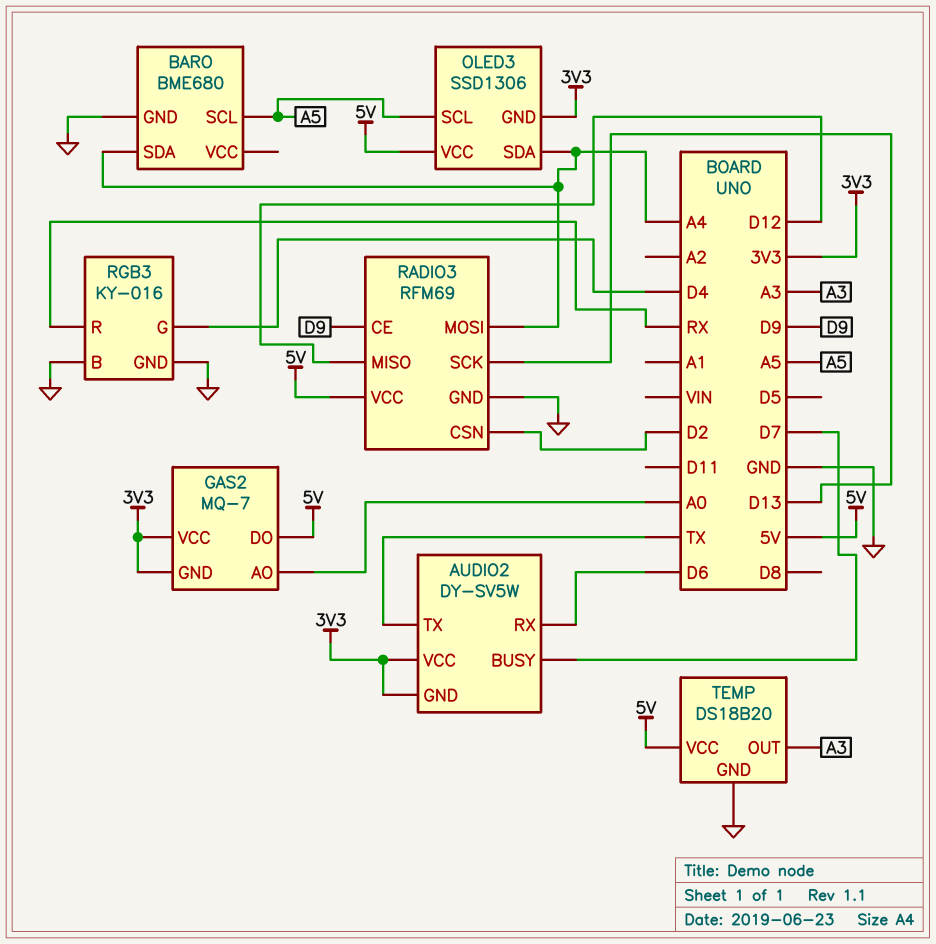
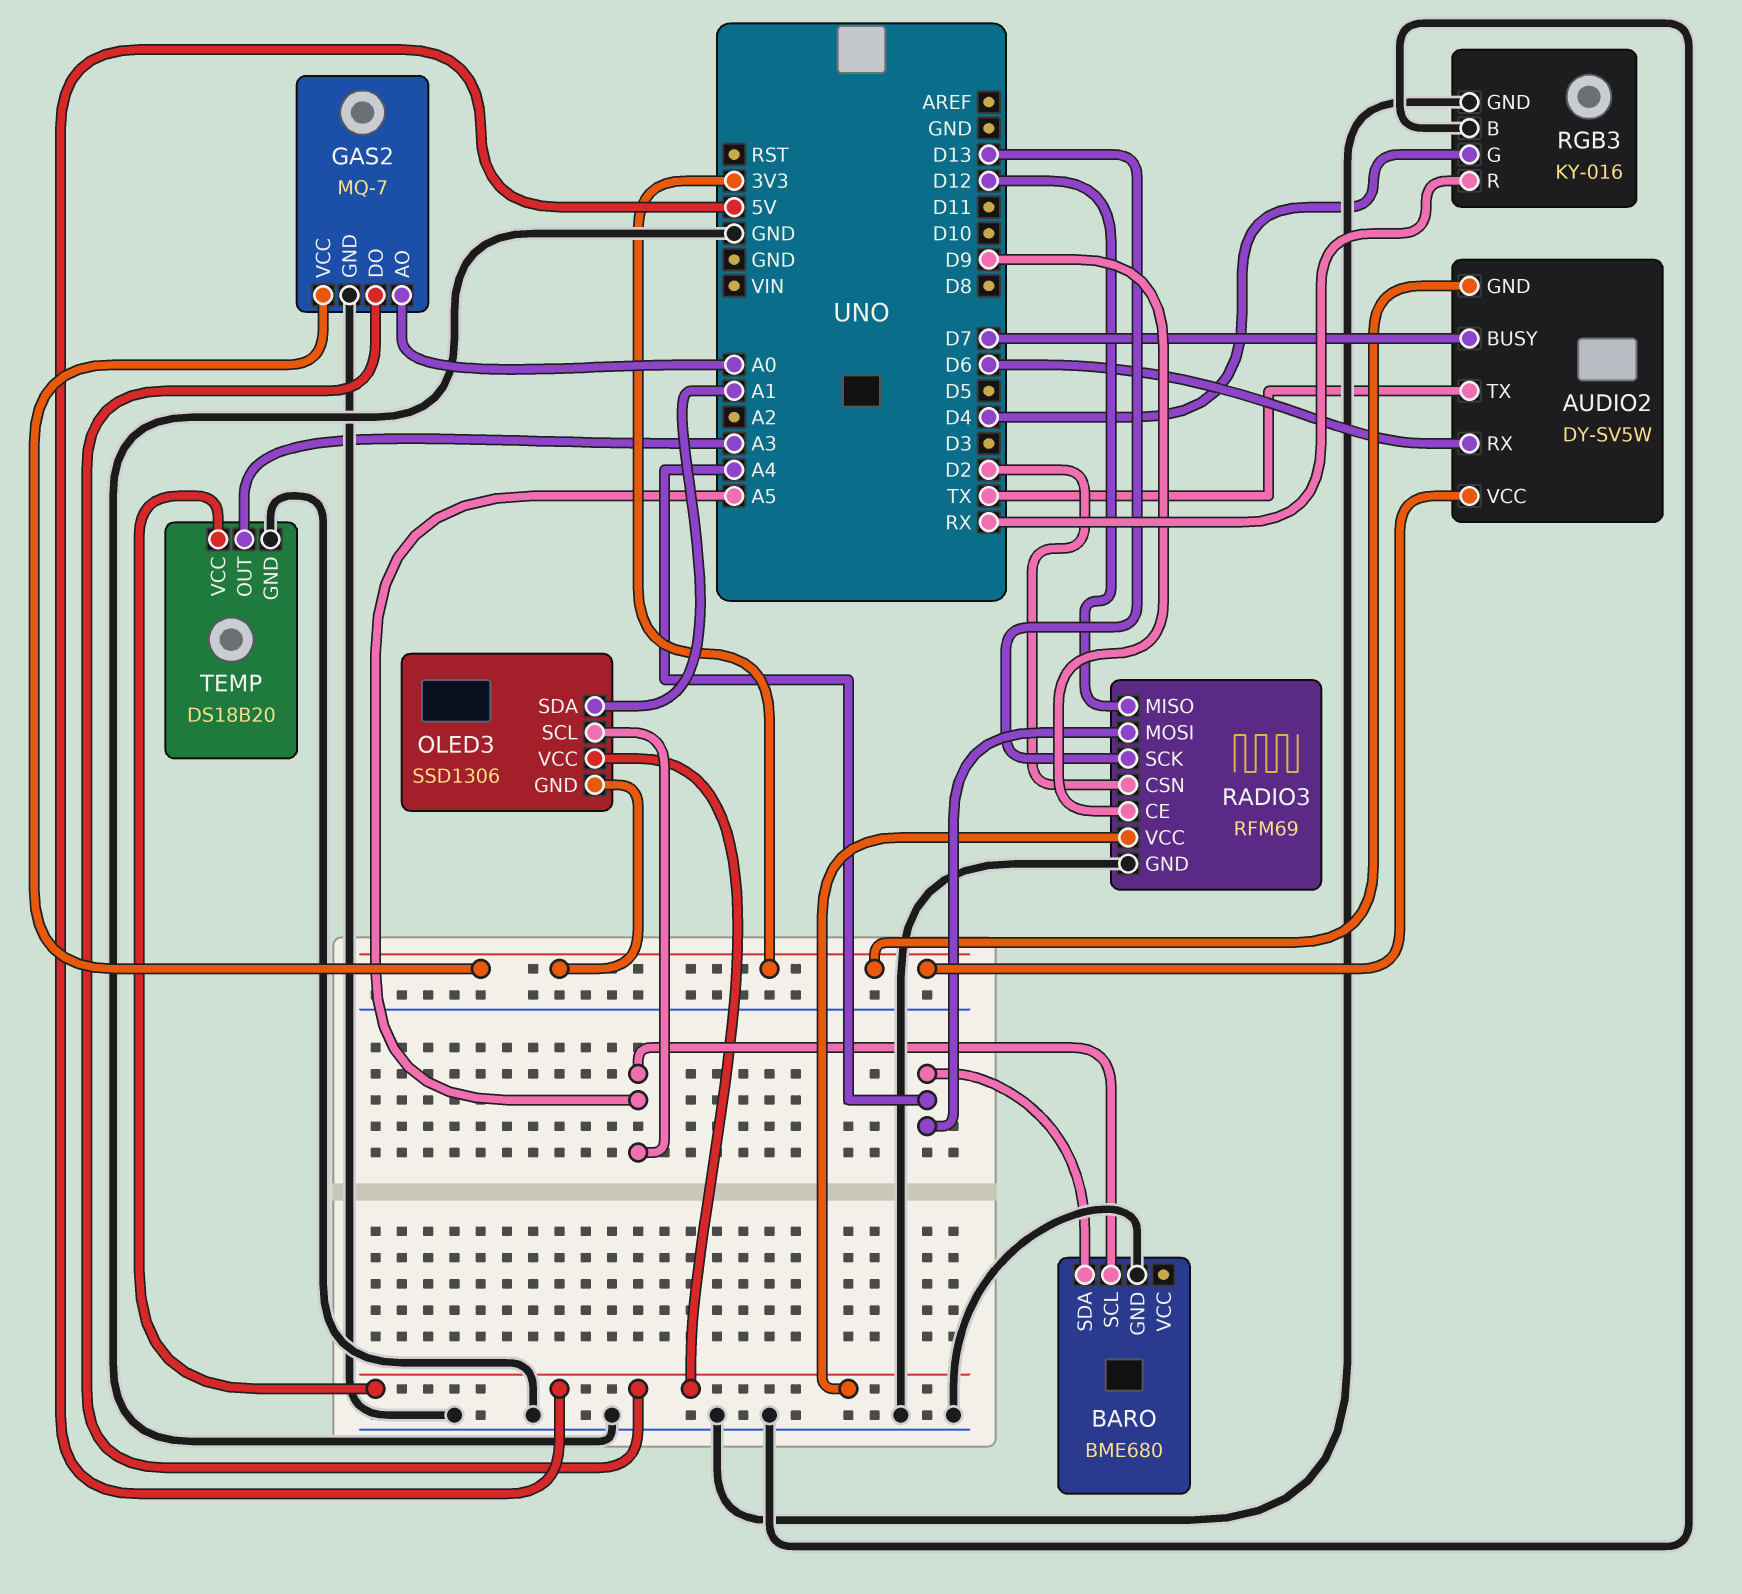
GAS2 pin GND: 3V3 -> GND
OLED3 pin SDA: A4 -> A1

